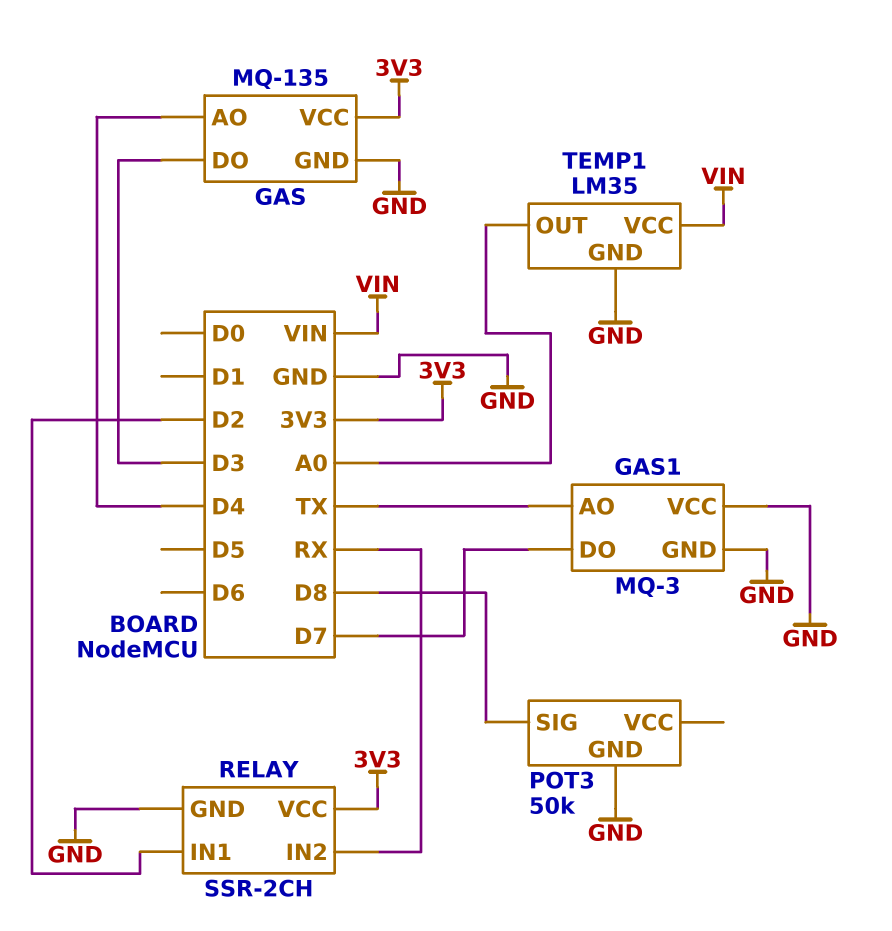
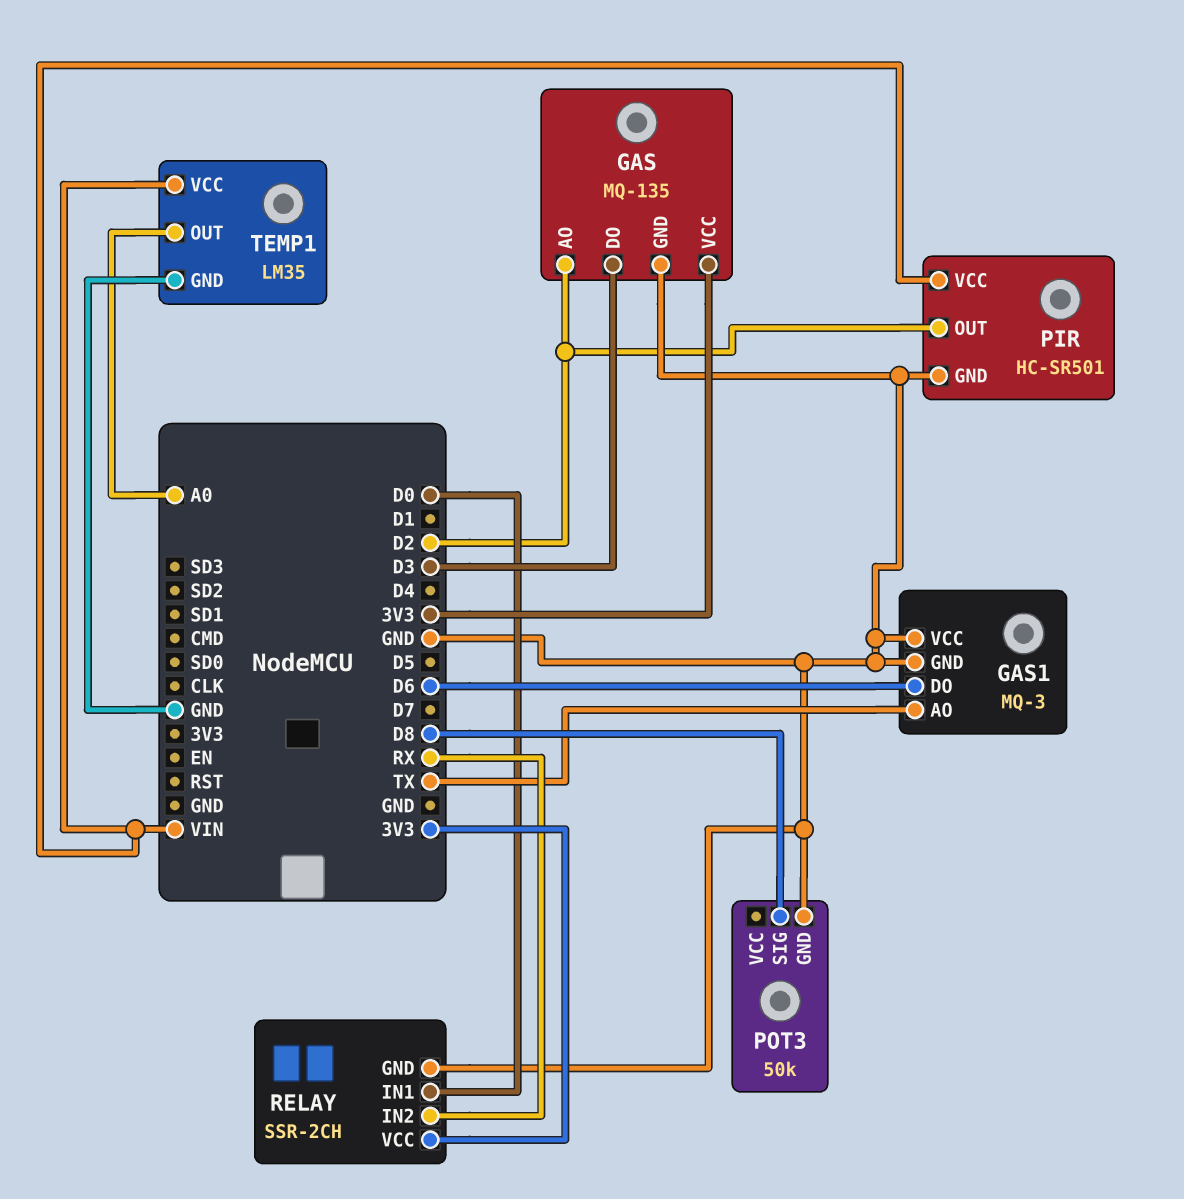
GAS pin AO: D4 -> D2
GAS1 pin DO: D7 -> D6
PIR: none -> HC-SR501
PIR pin GND: none -> GND
PIR pin OUT: none -> D2
PIR pin VCC: none -> VIN
RELAY pin IN1: D2 -> D0

